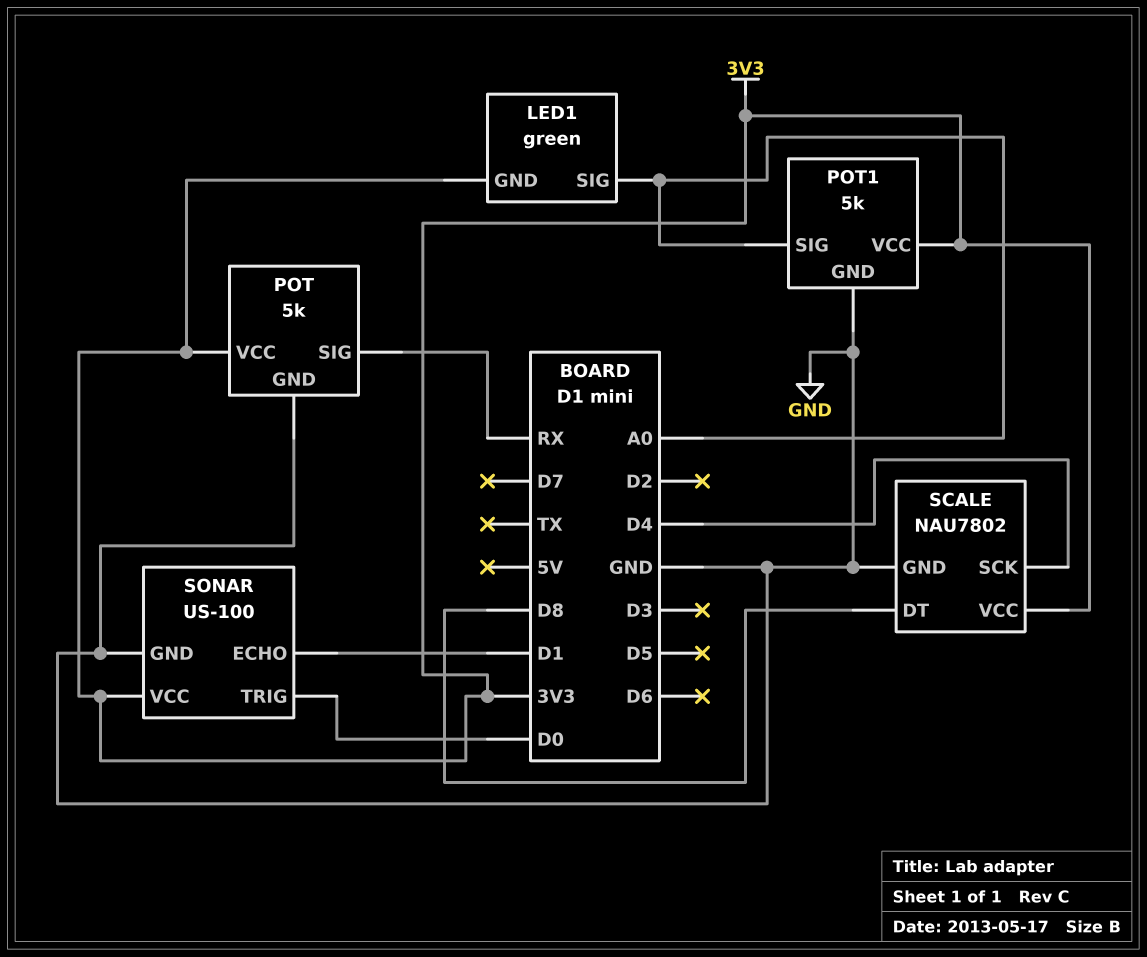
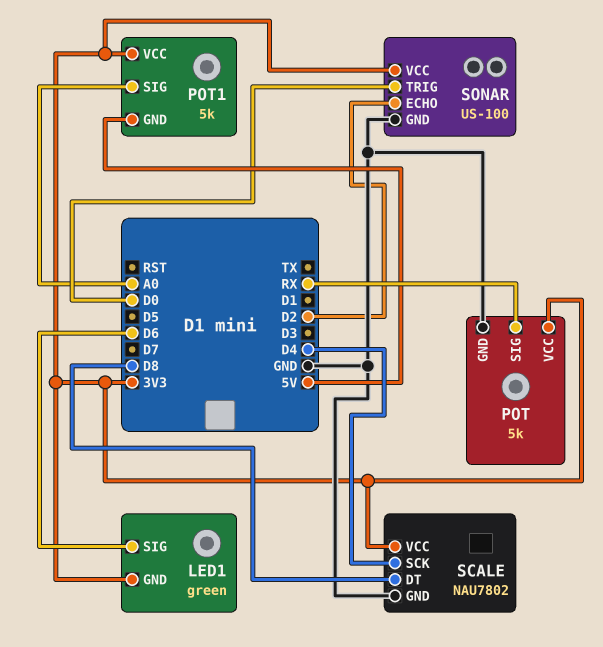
LED1 pin SIG: A0 -> D6
POT1 pin GND: GND -> 5V
SONAR pin ECHO: D1 -> D2

